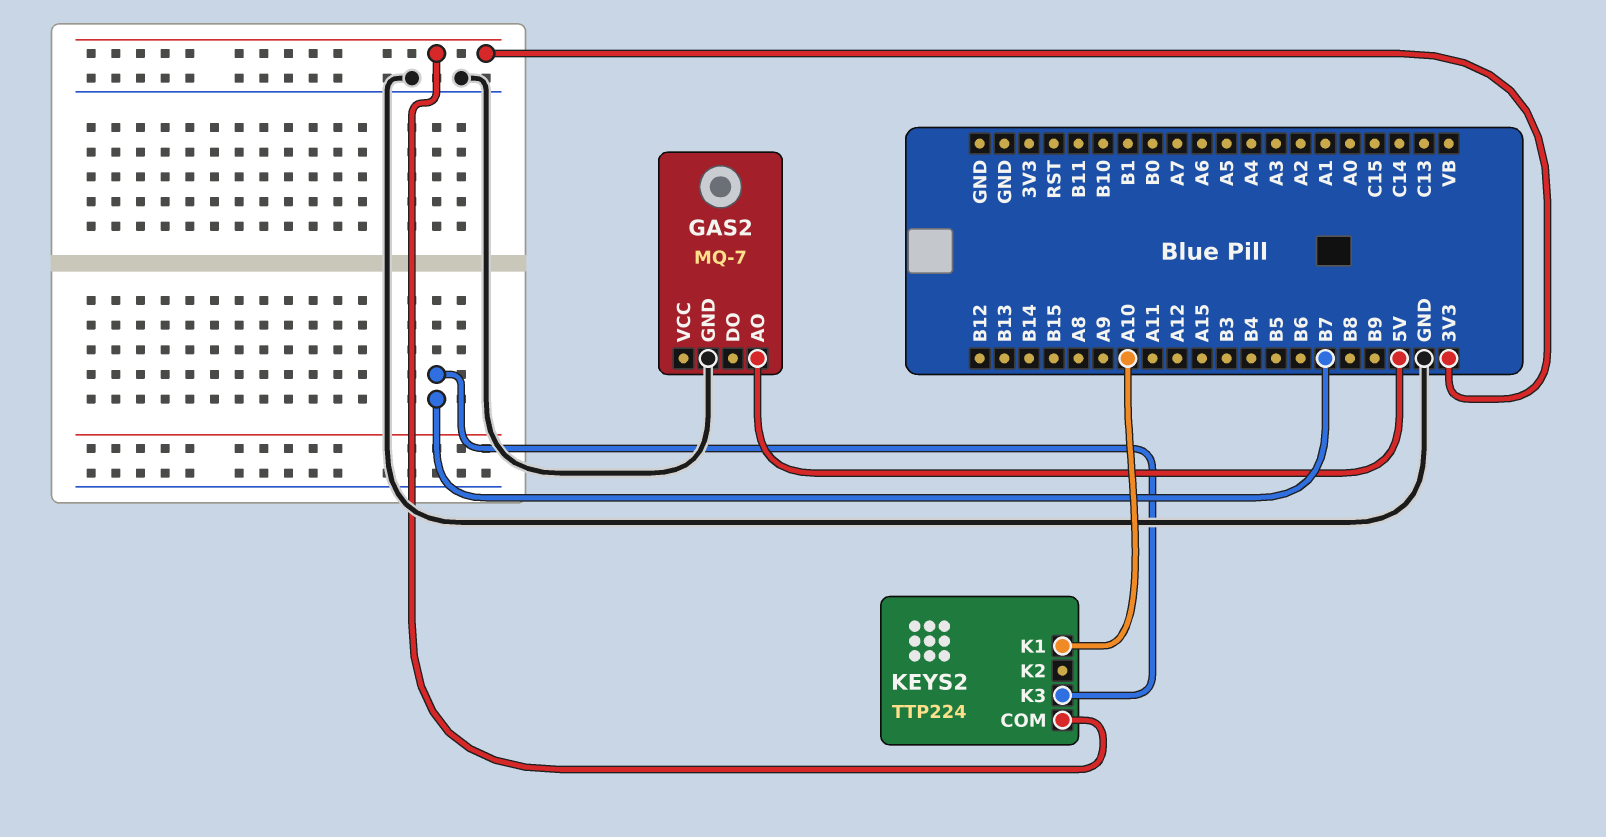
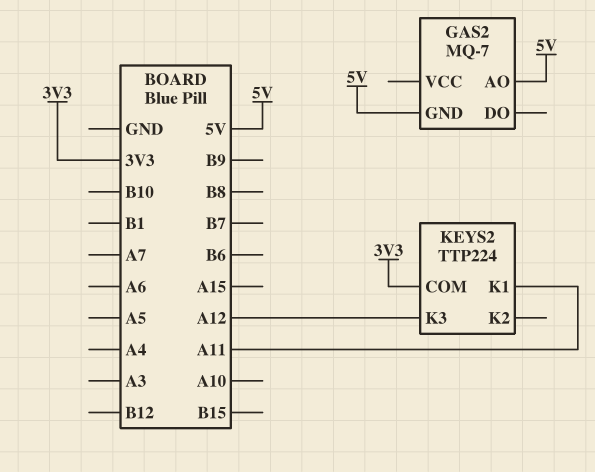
GAS2 pin GND: GND -> 5V
KEYS2 pin K1: A10 -> A11
KEYS2 pin K3: B7 -> A12

